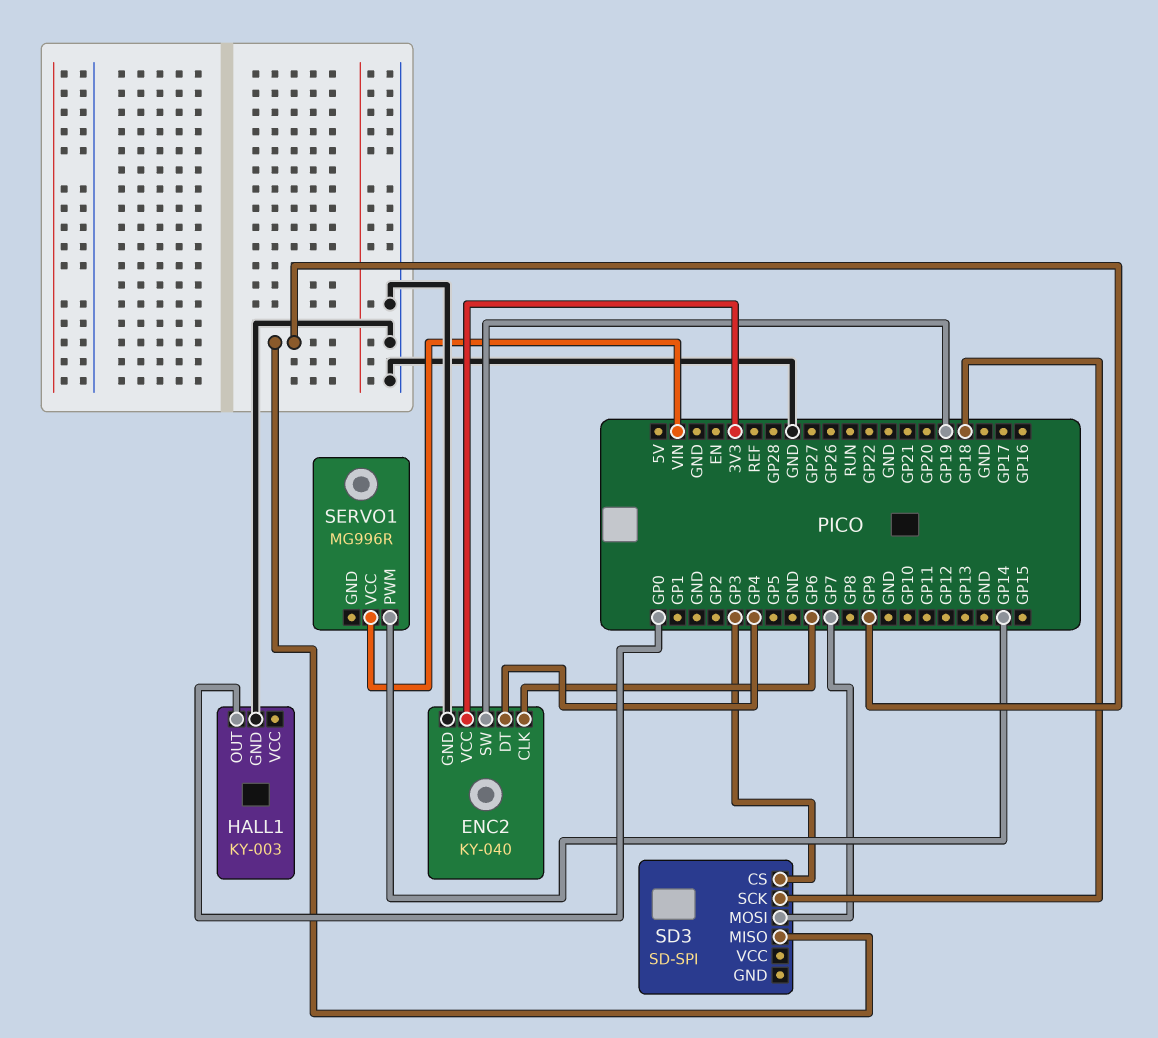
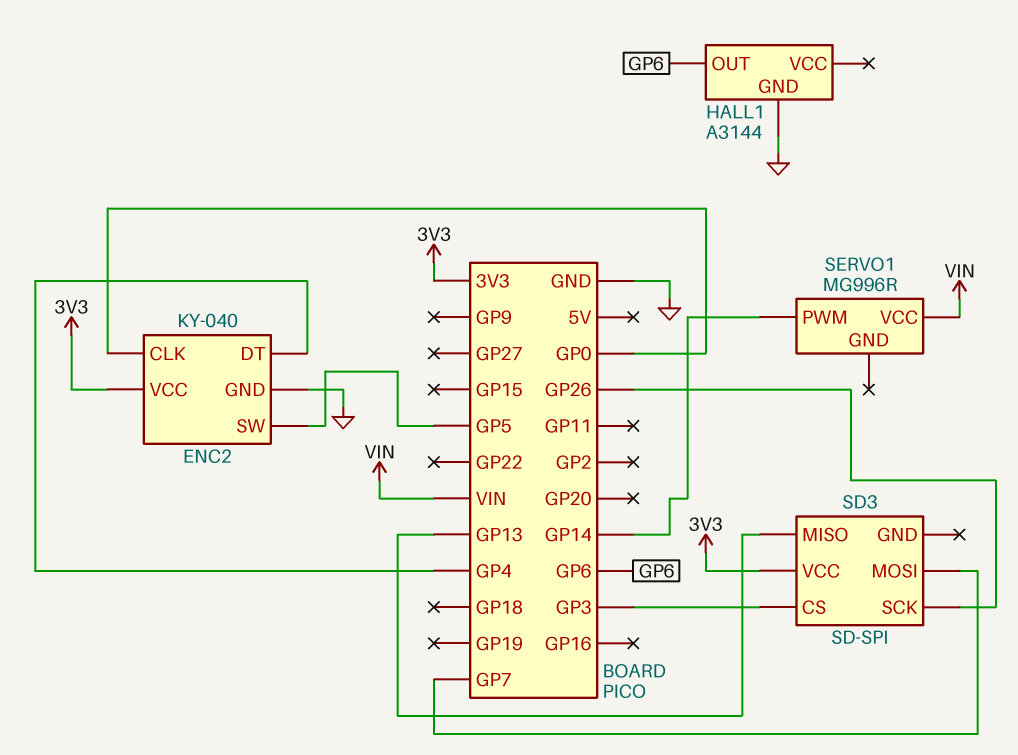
ENC2 pin CLK: GP6 -> GP0
ENC2 pin SW: GP19 -> GP5
HALL1: KY-003 -> A3144
HALL1 pin OUT: GP0 -> GP6
SD3 pin MISO: GP9 -> GP13
SD3 pin SCK: GP18 -> GP26
SD3 pin VCC: none -> 3V3

